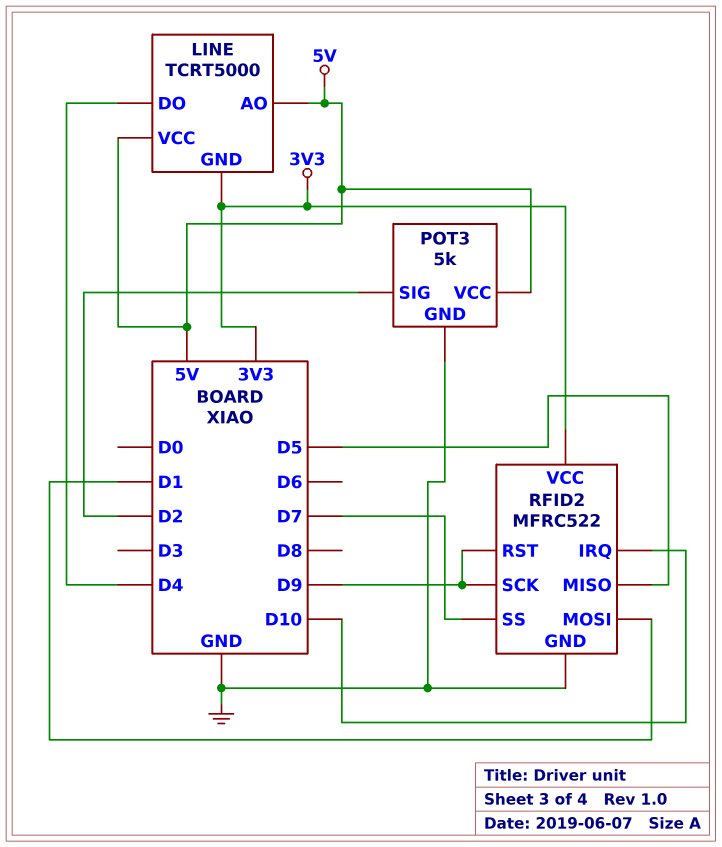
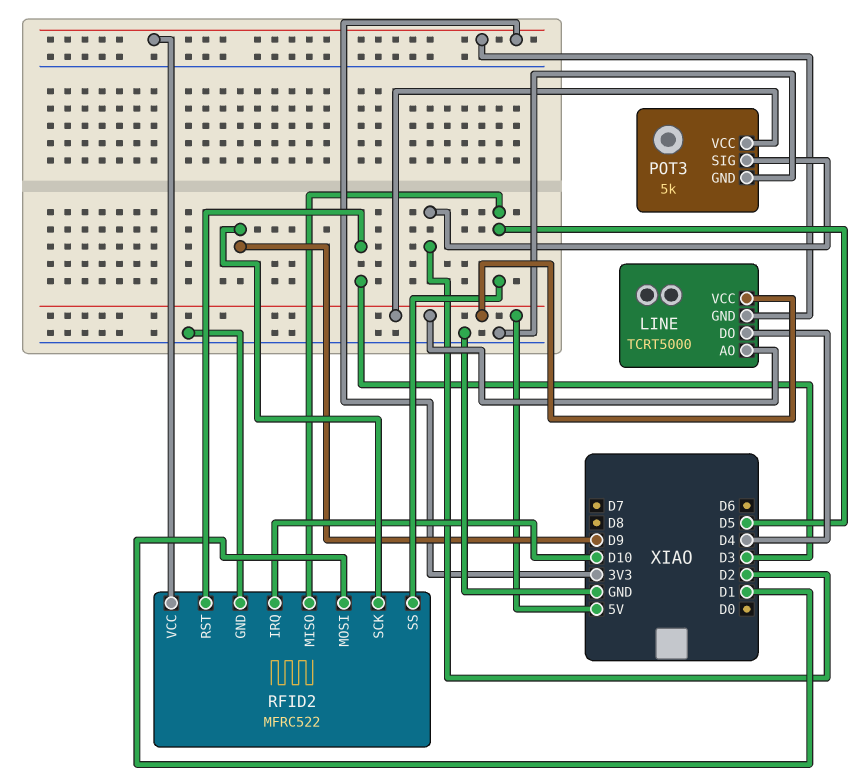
RFID2 pin RST: D9 -> D3
RFID2 pin SS: D7 -> D5

